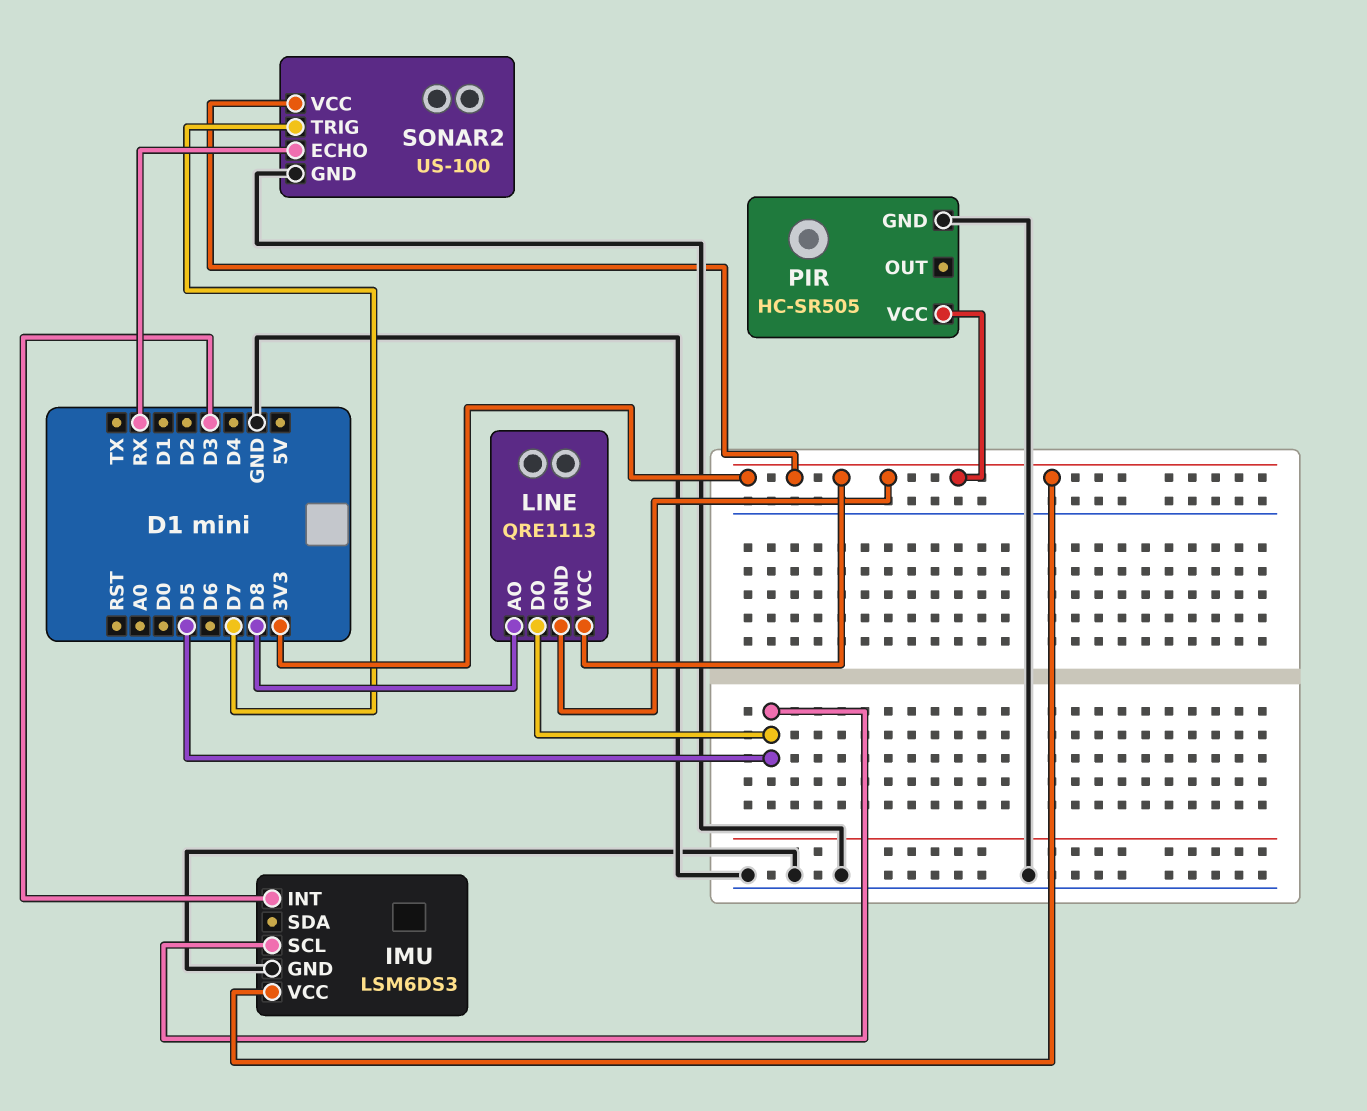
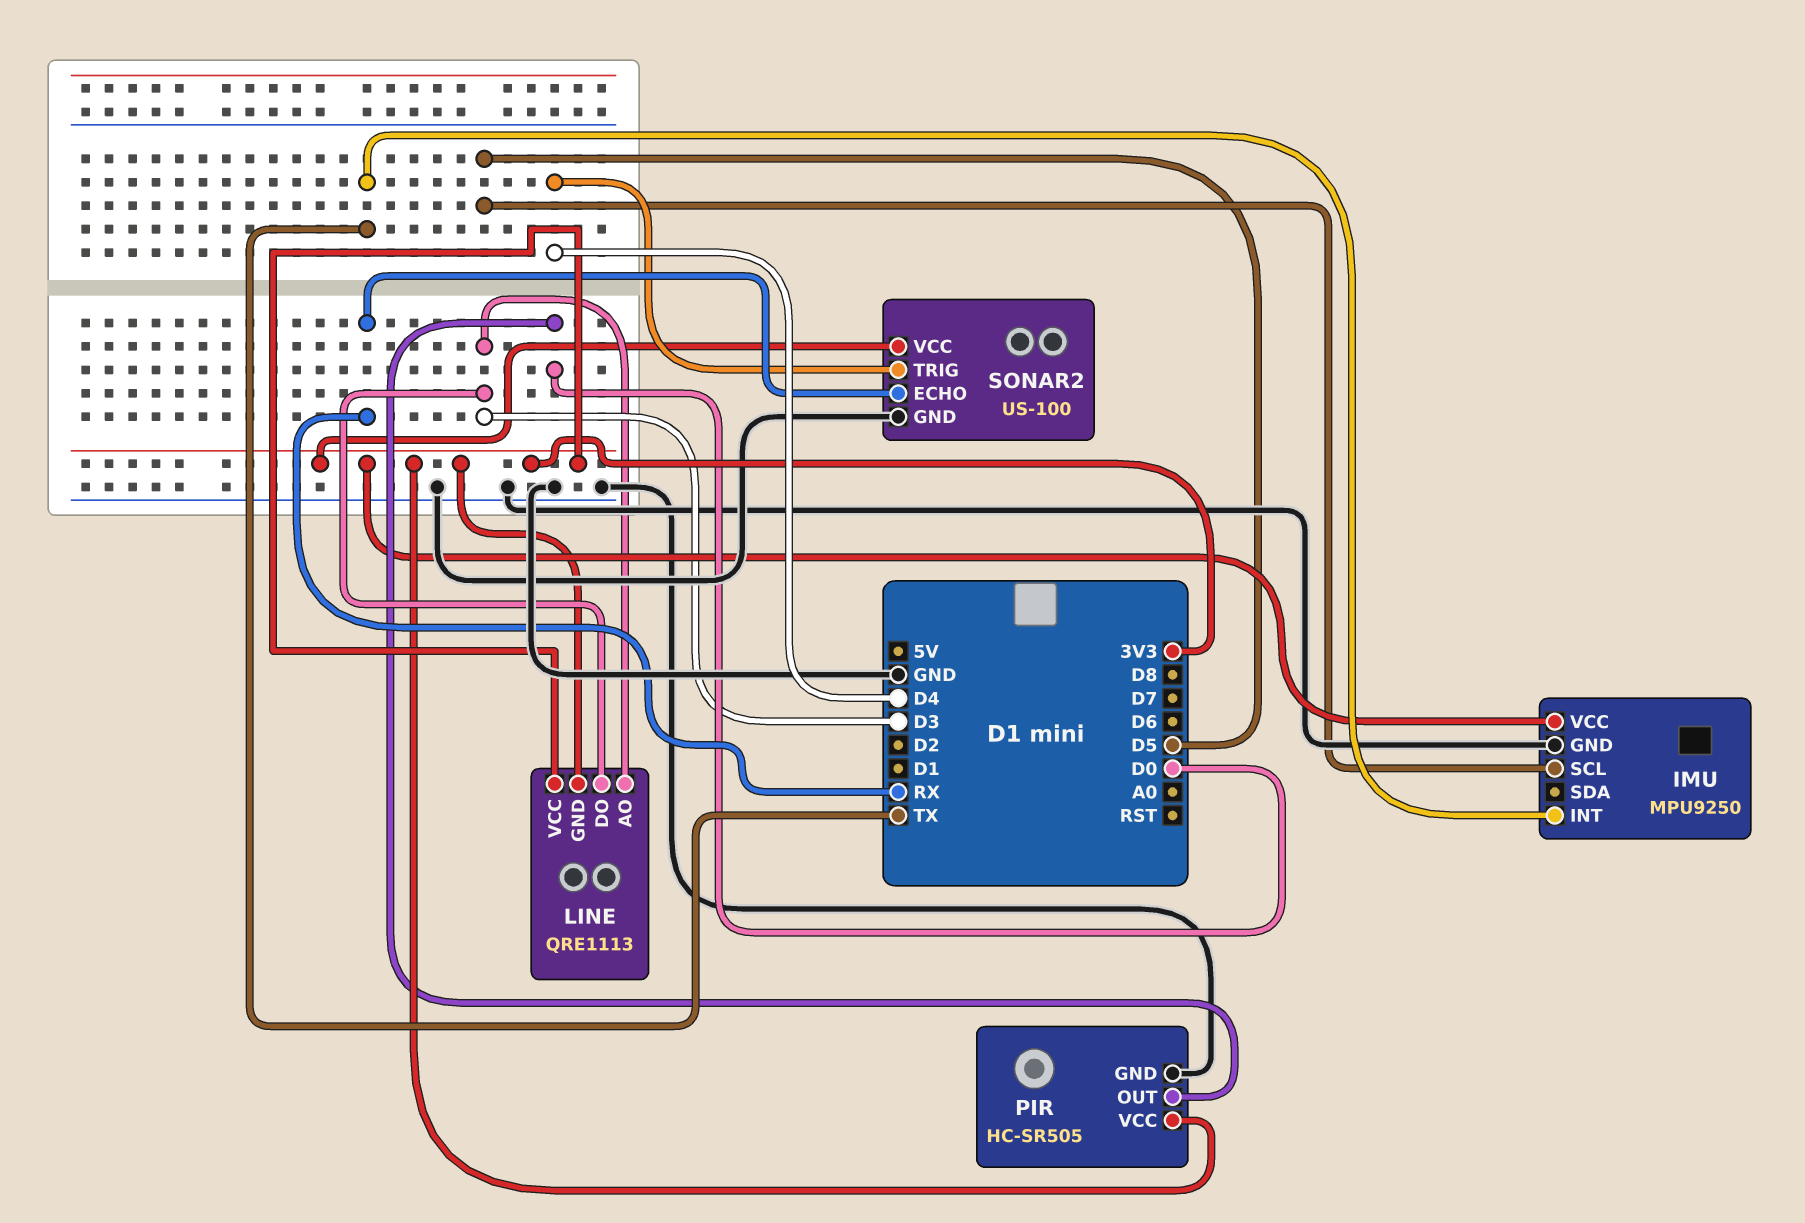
IMU: LSM6DS3 -> MPU9250
IMU pin INT: D3 -> TX
LINE pin AO: D8 -> D3
LINE pin DO: D5 -> D3
PIR pin OUT: none -> D0
SONAR2 pin TRIG: D7 -> D4

